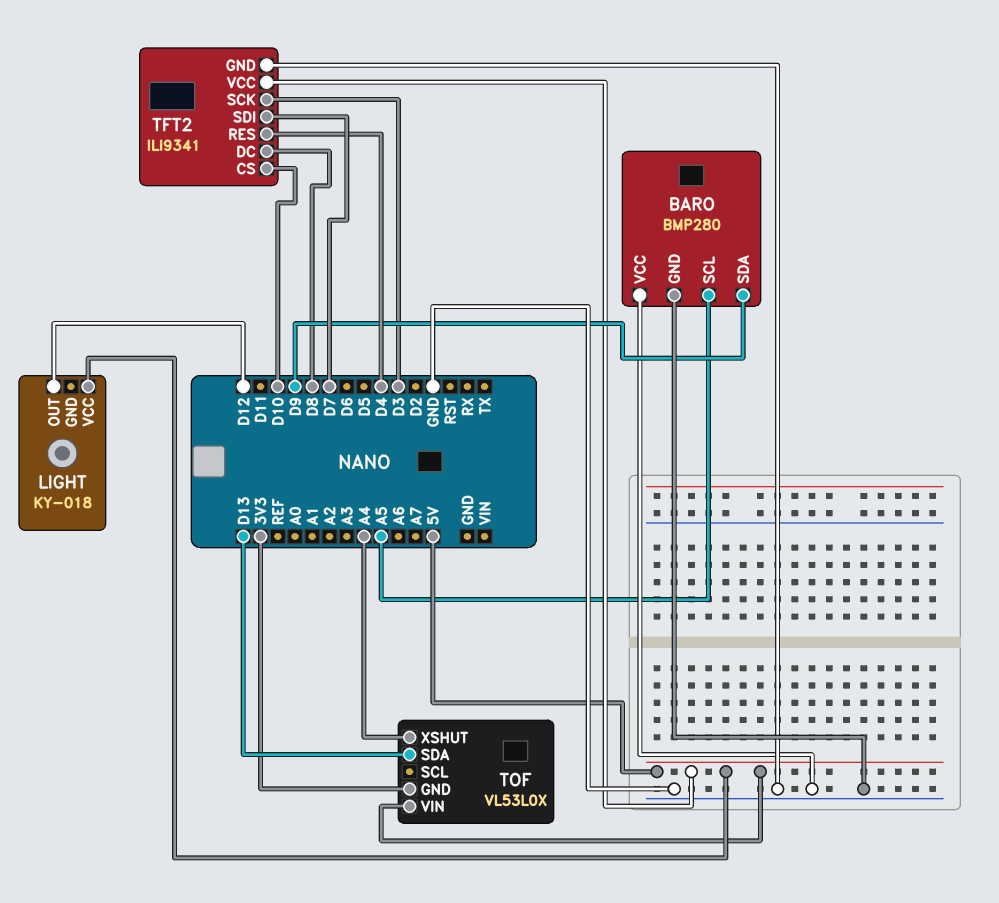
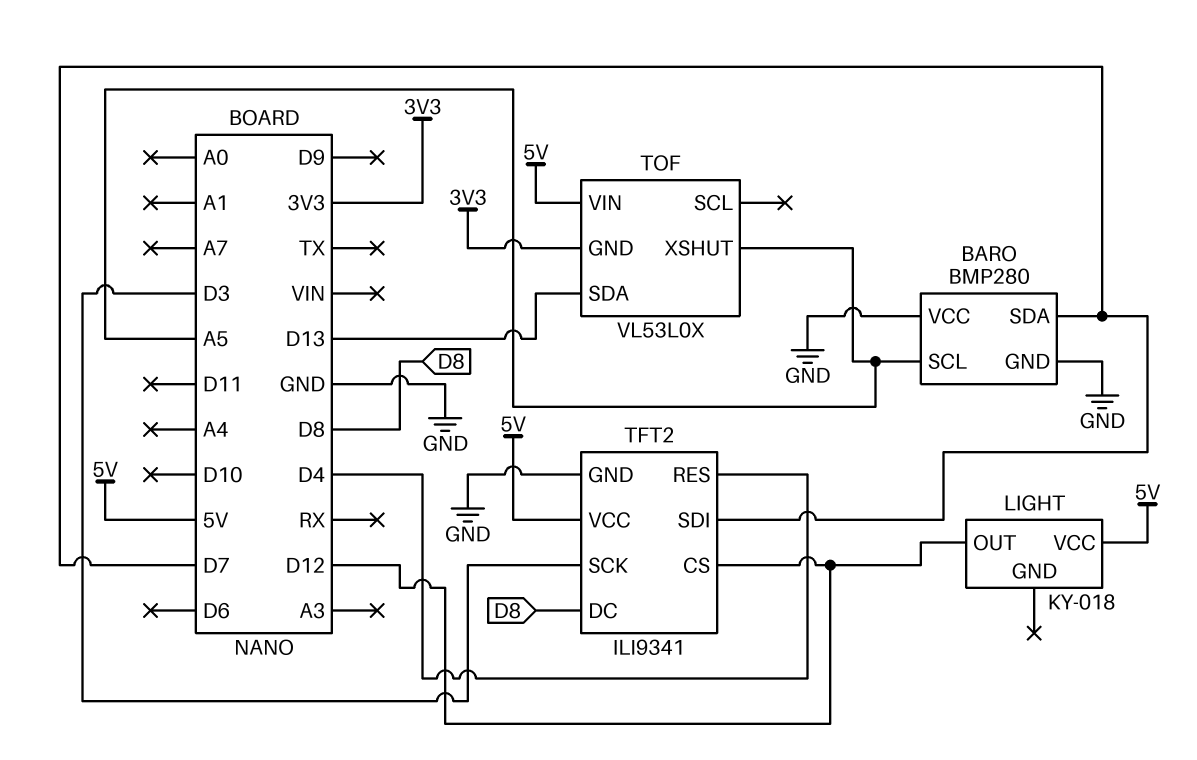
BARO pin SDA: D9 -> D7
TFT2 pin CS: D10 -> D12
TOF pin XSHUT: A4 -> A5

